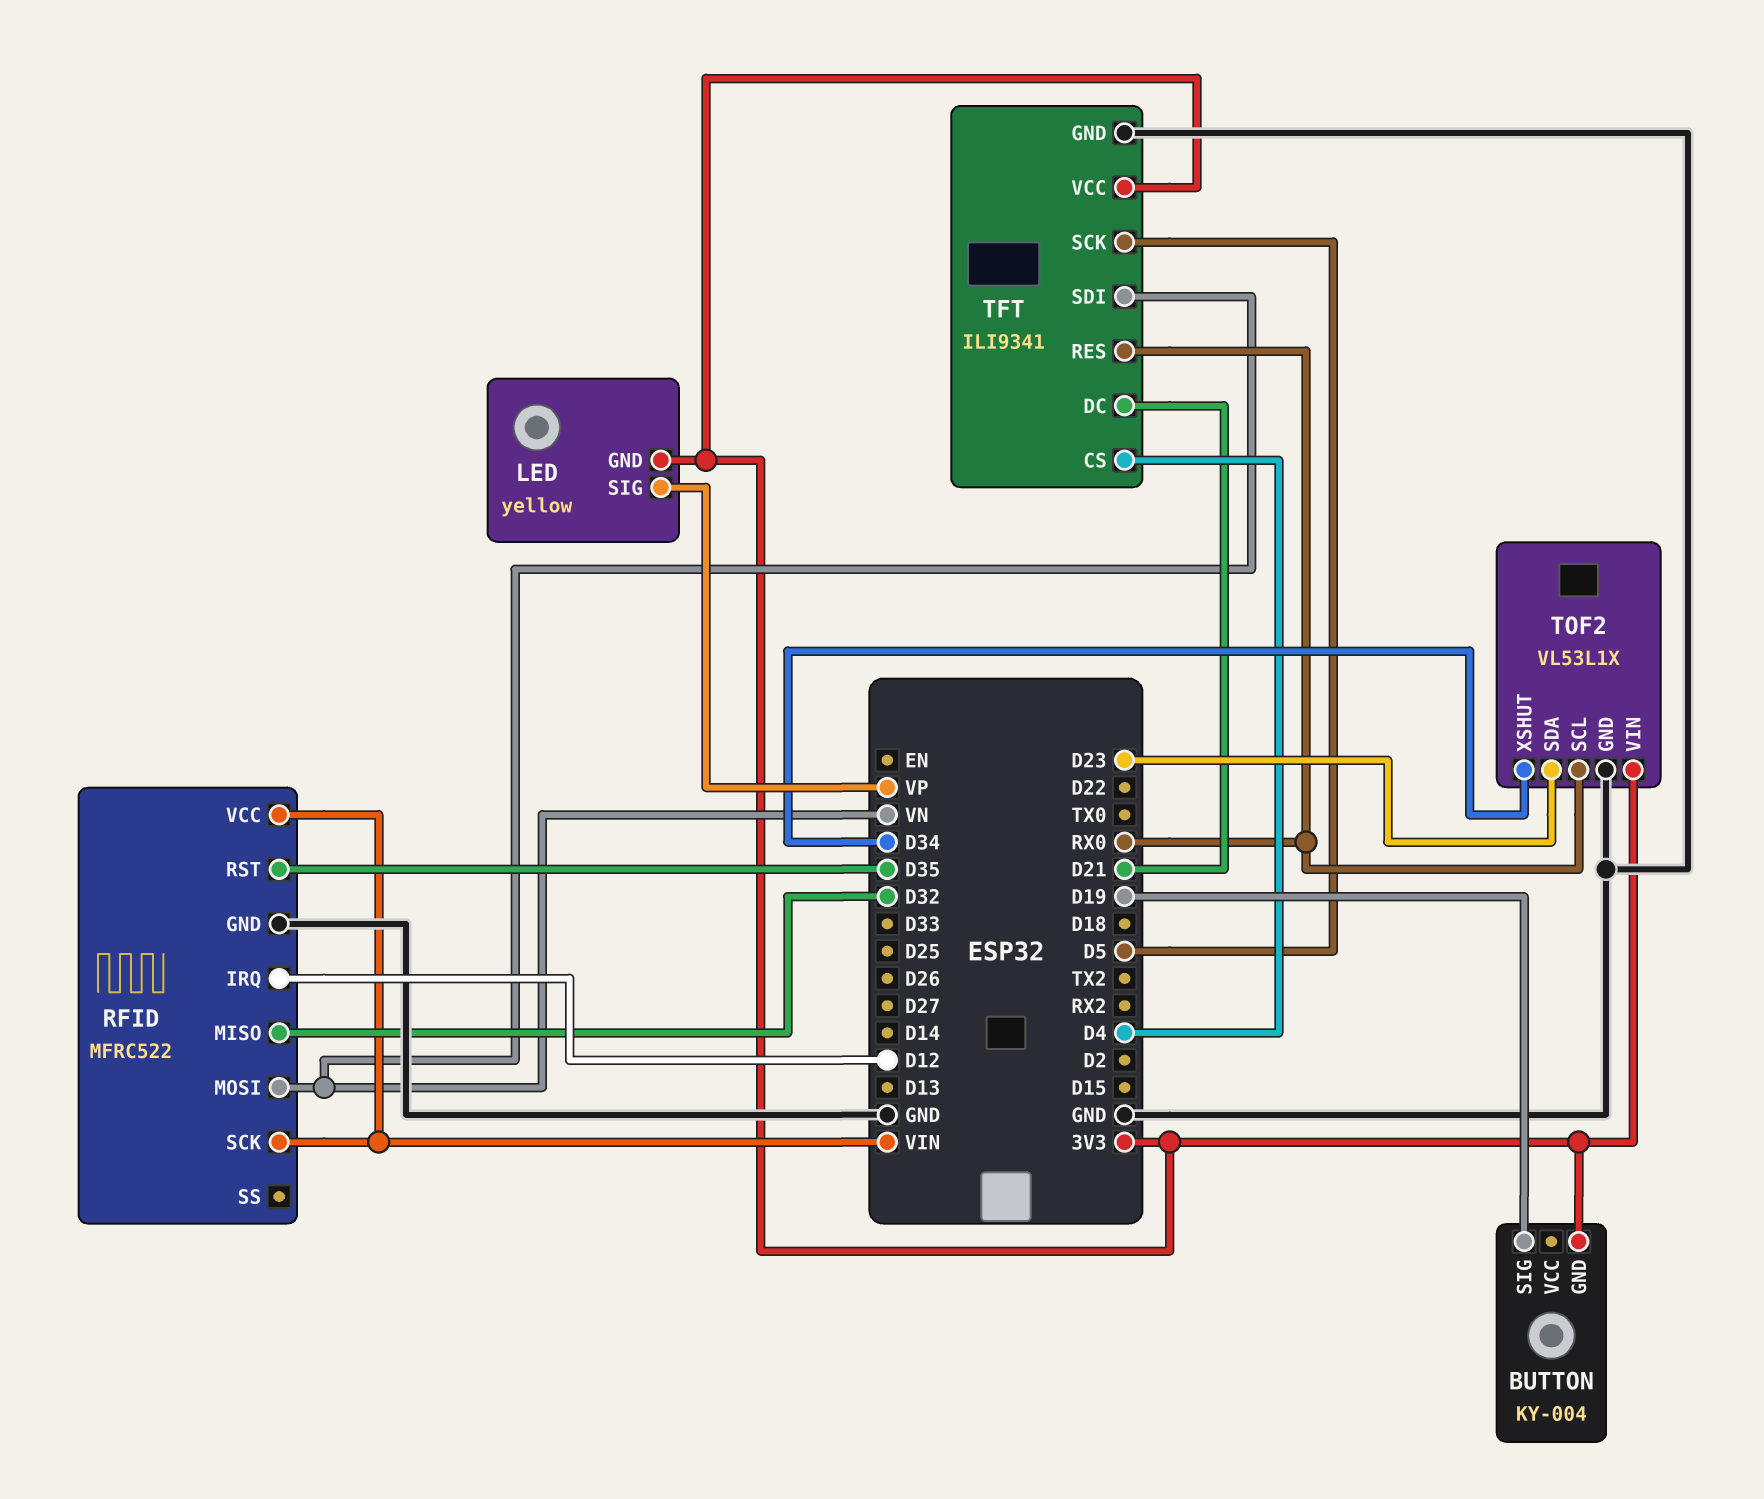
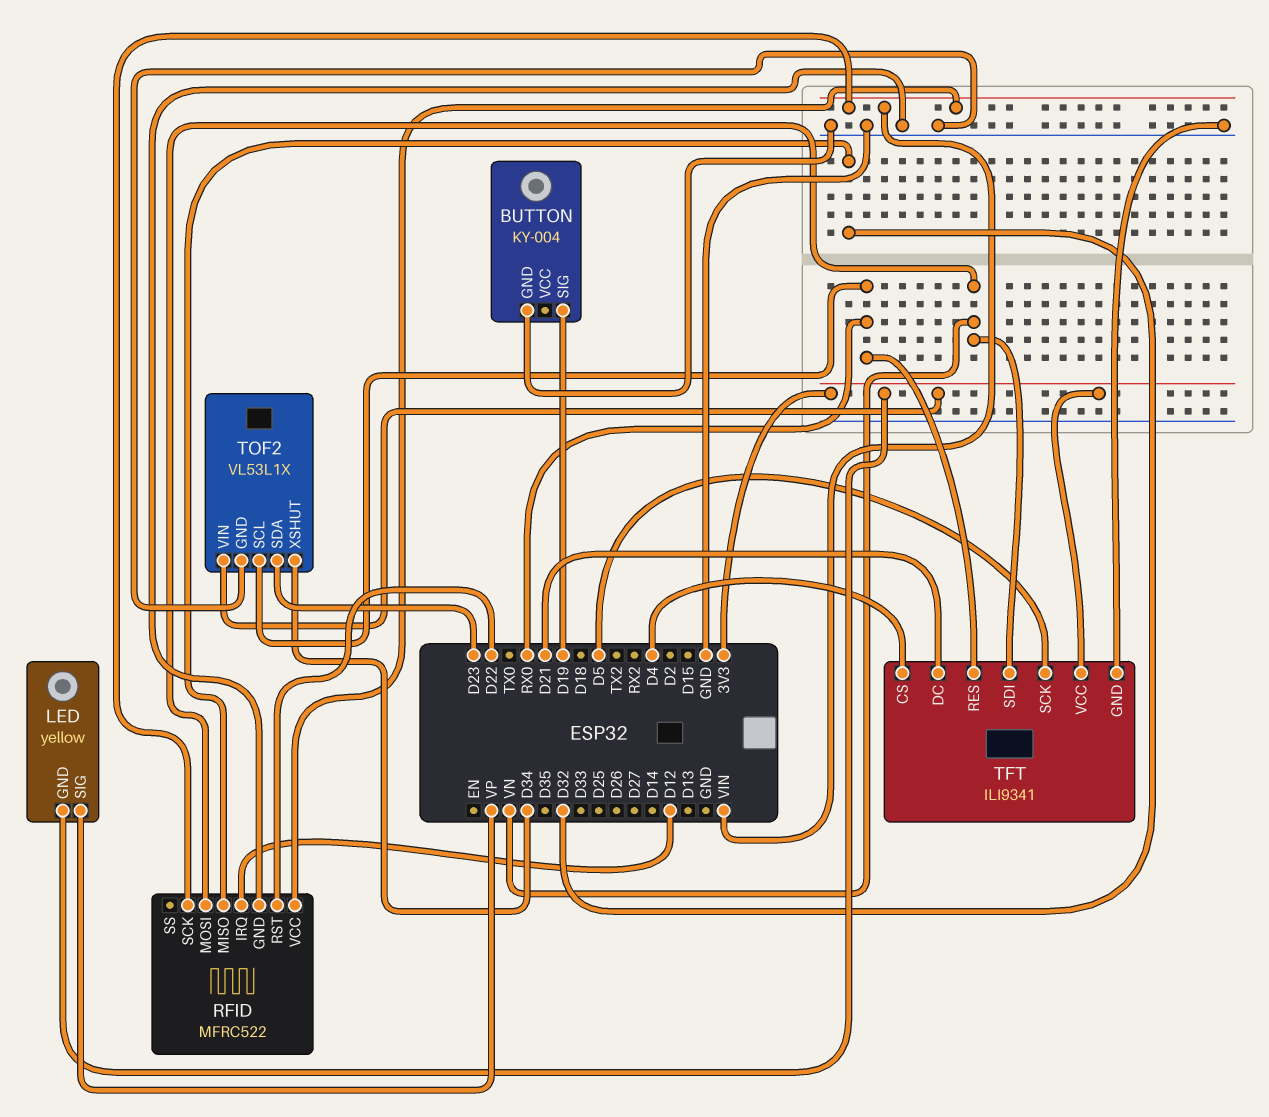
BUTTON pin GND: 3V3 -> GND
RFID pin RST: D35 -> D22

